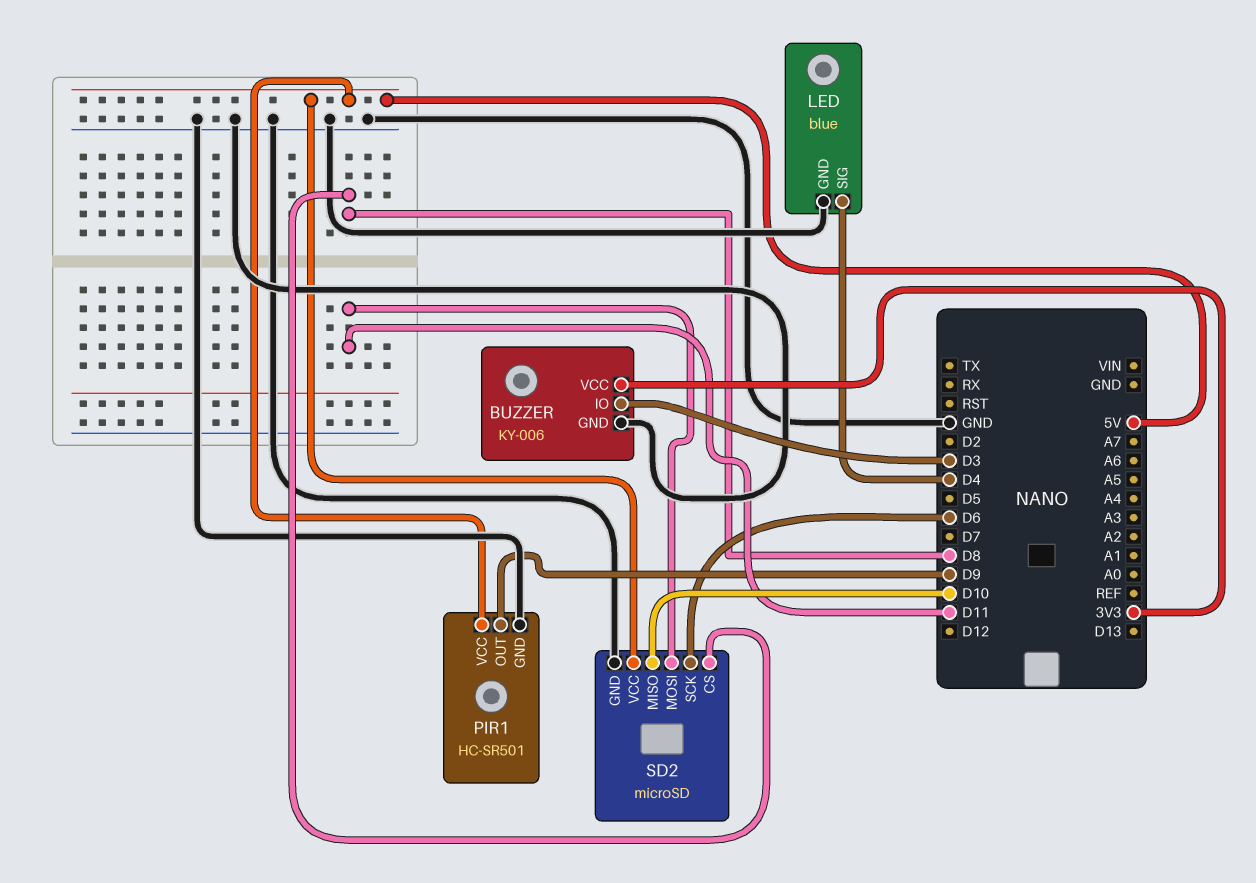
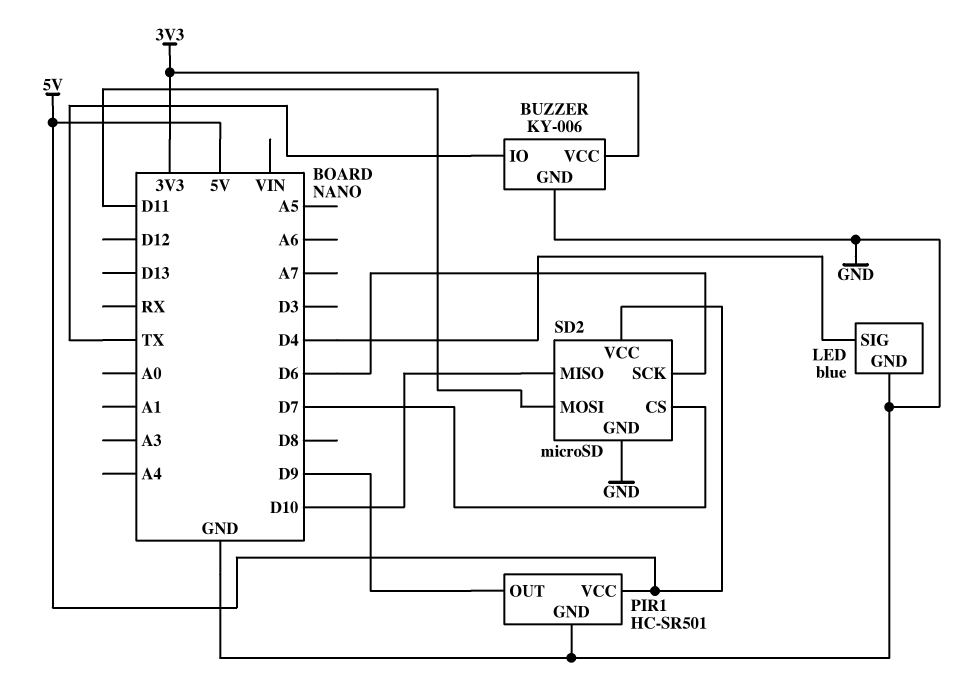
BUZZER pin IO: D3 -> TX
SD2 pin CS: D8 -> D7

